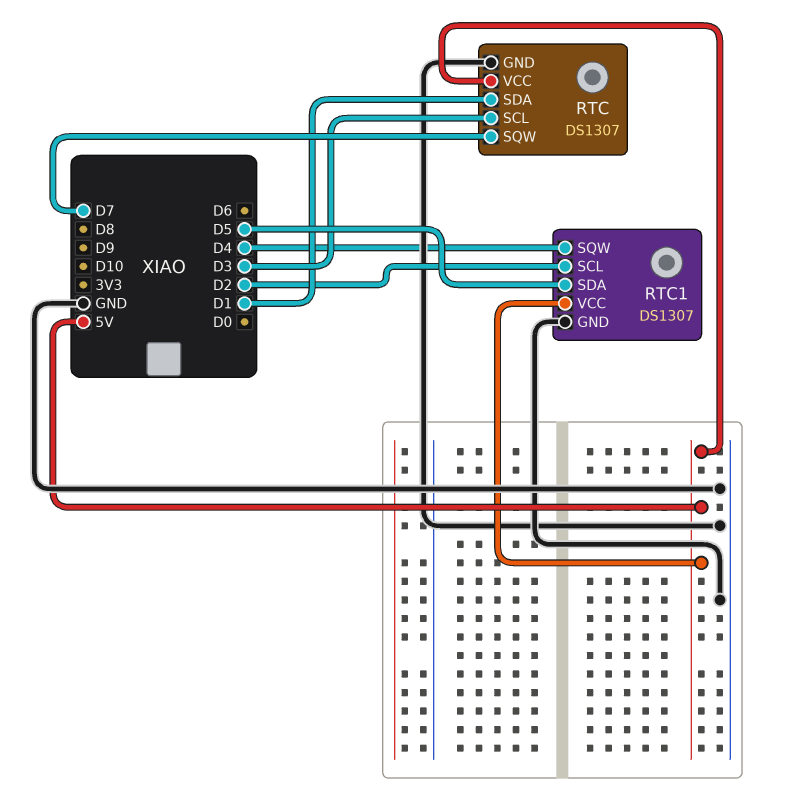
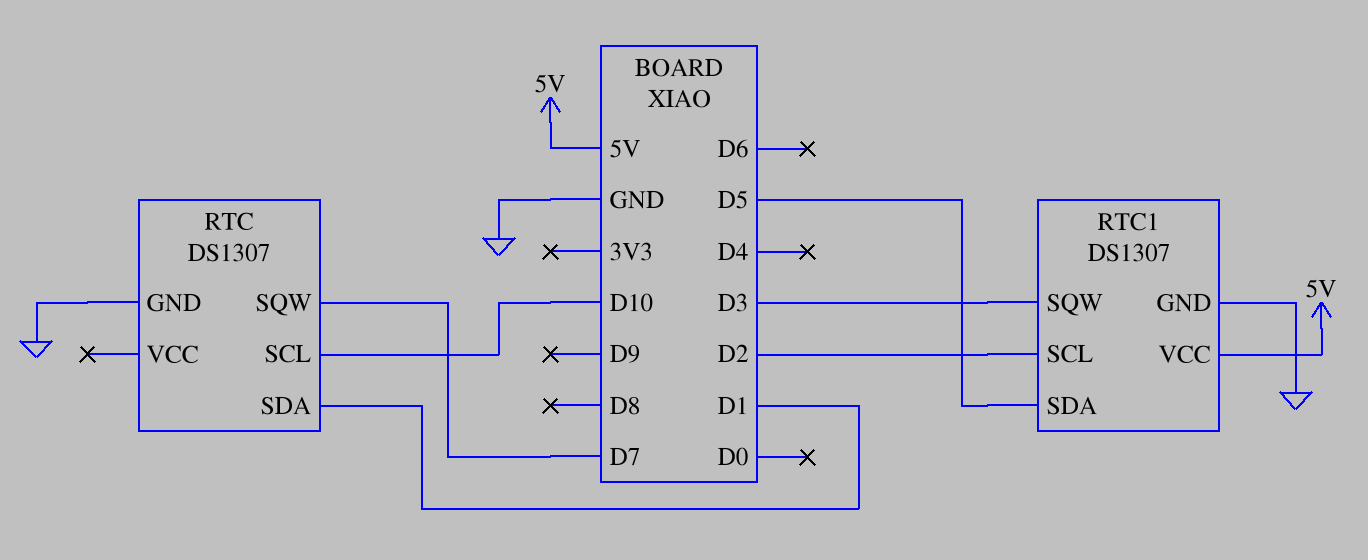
RTC pin SCL: D3 -> D10
RTC pin VCC: 5V -> none
RTC1 pin SQW: D4 -> D3

